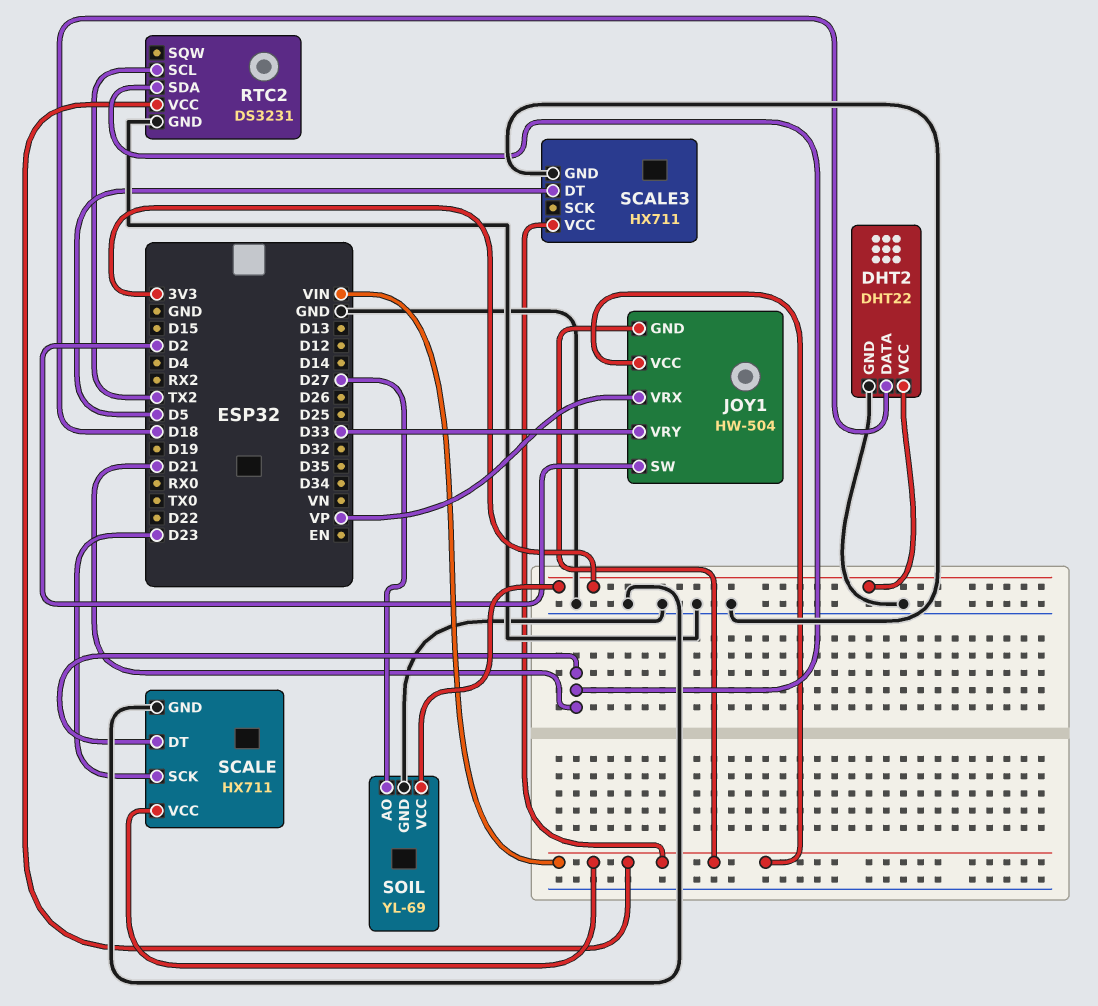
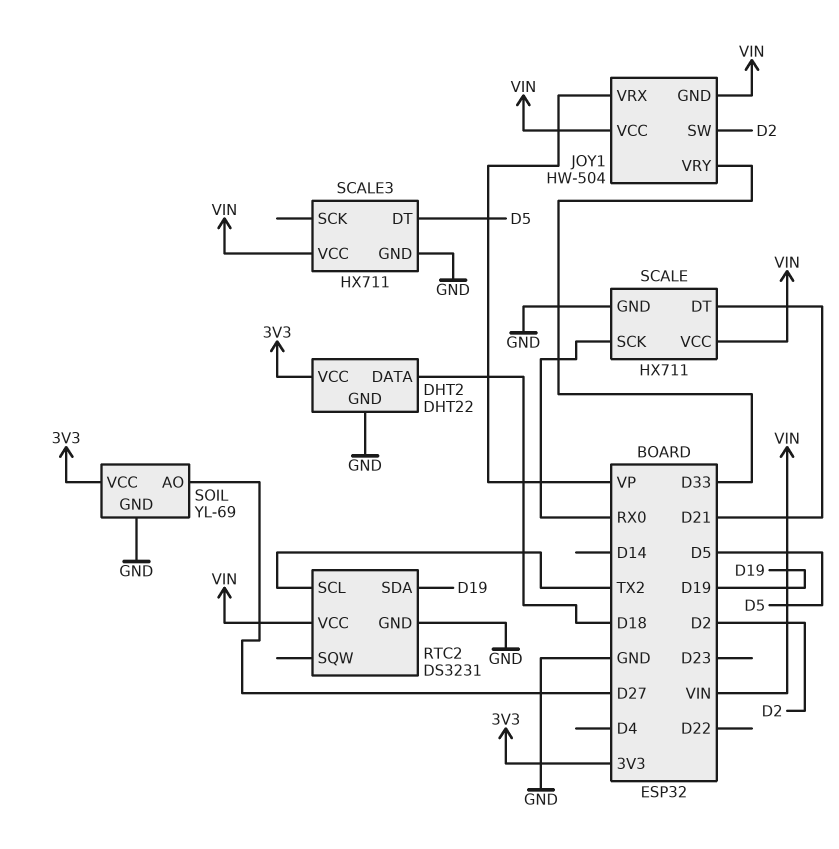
RTC2 pin SDA: D21 -> D19
SCALE pin SCK: D23 -> RX0

